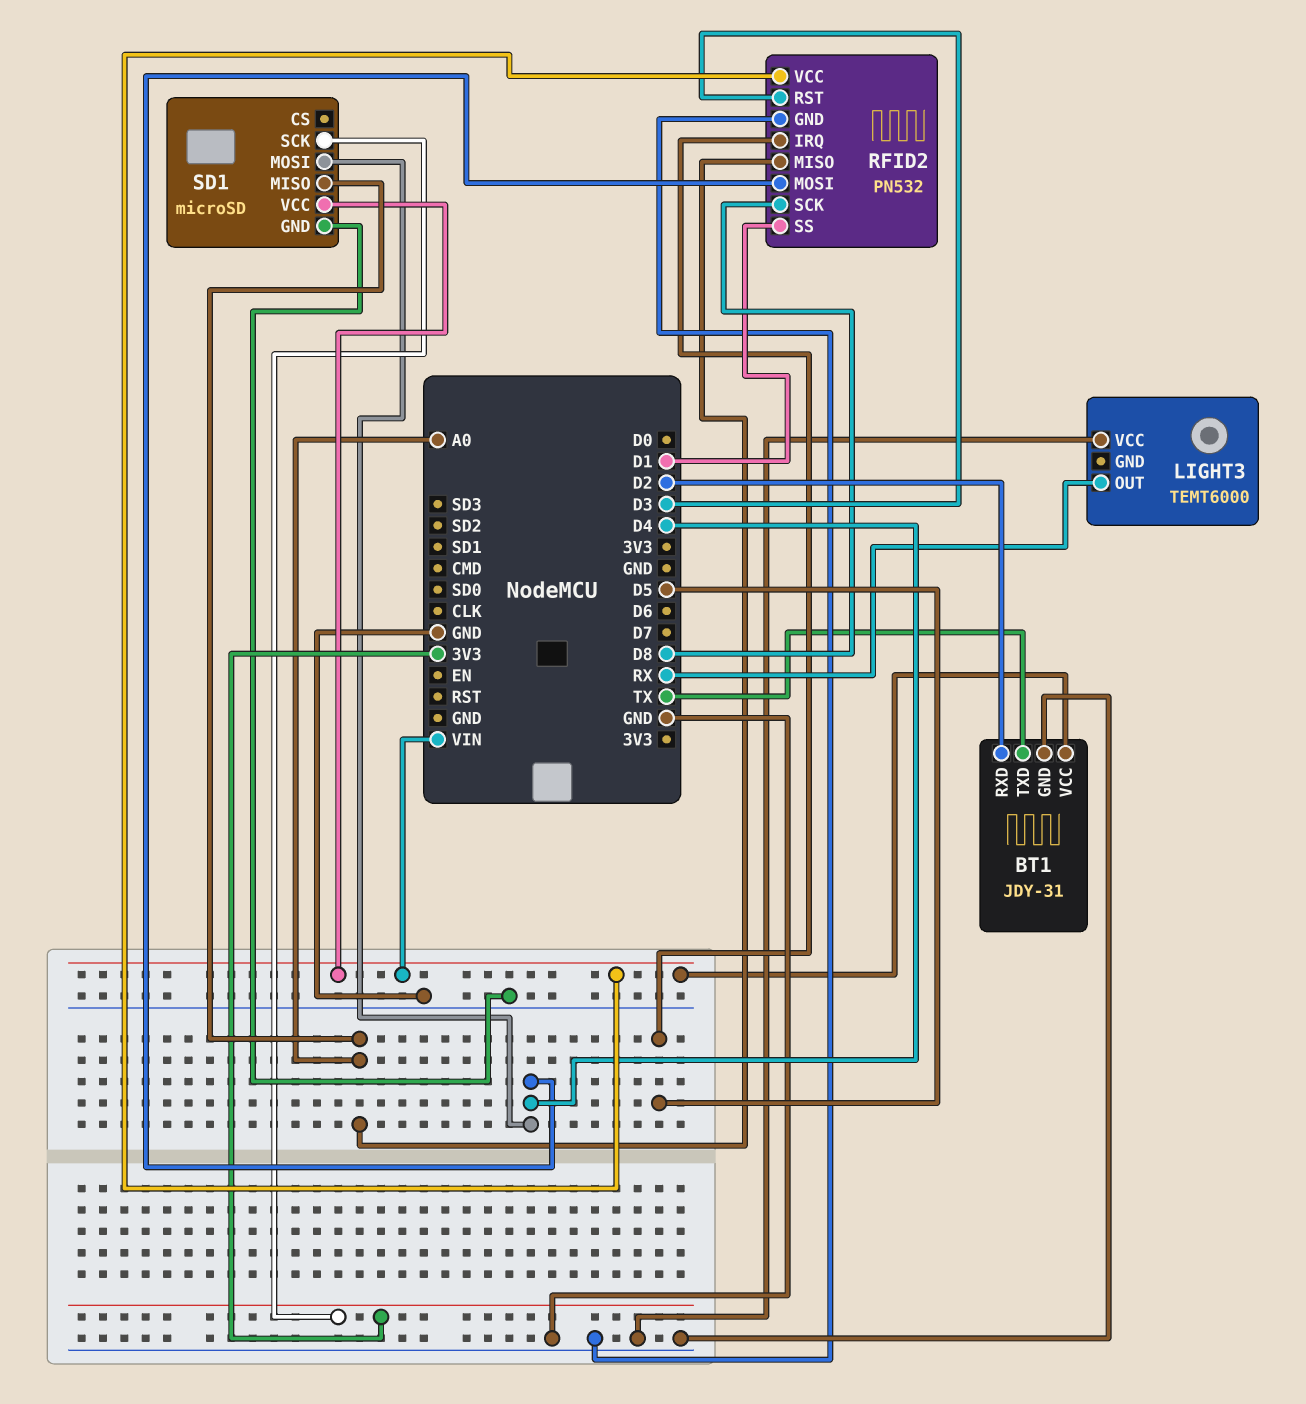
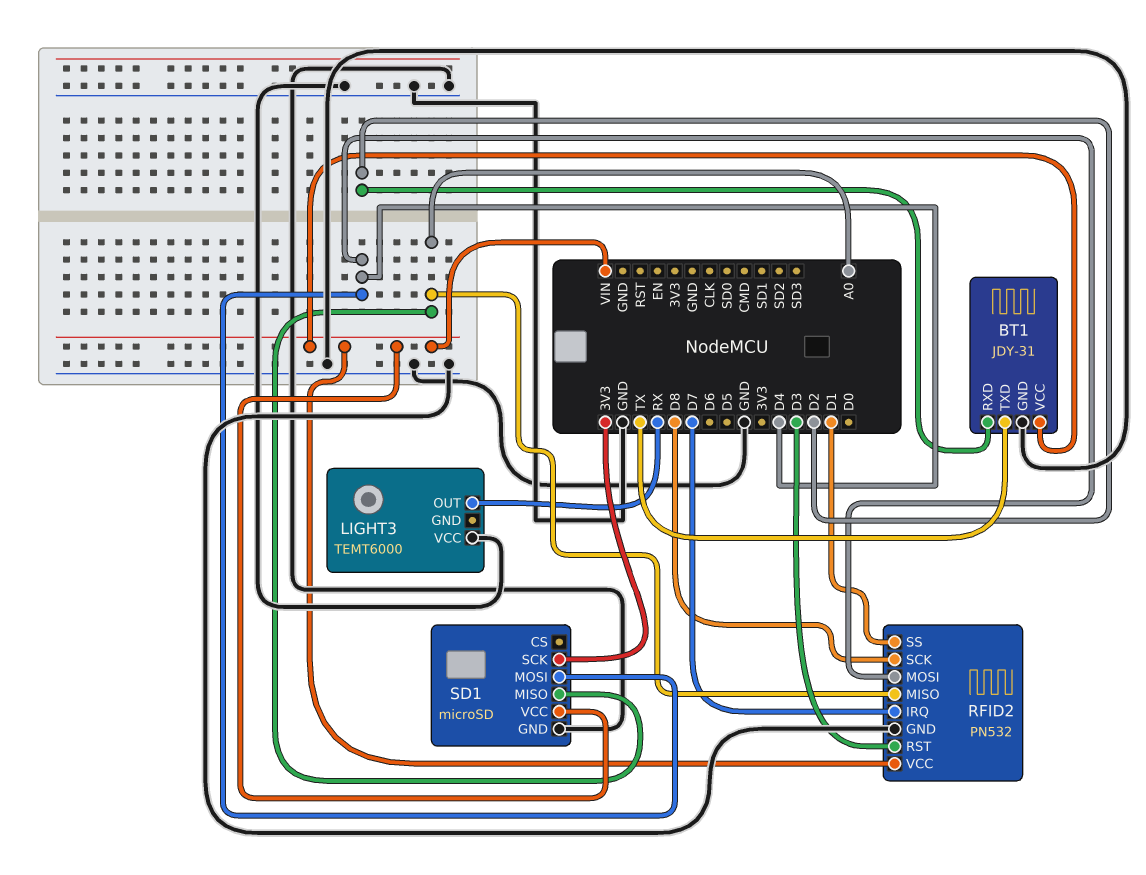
RFID2 pin IRQ: D5 -> D7

